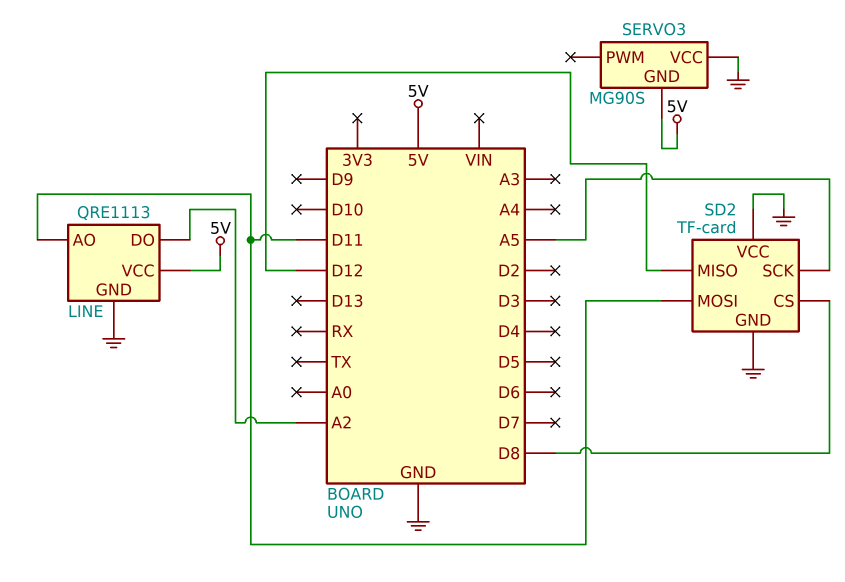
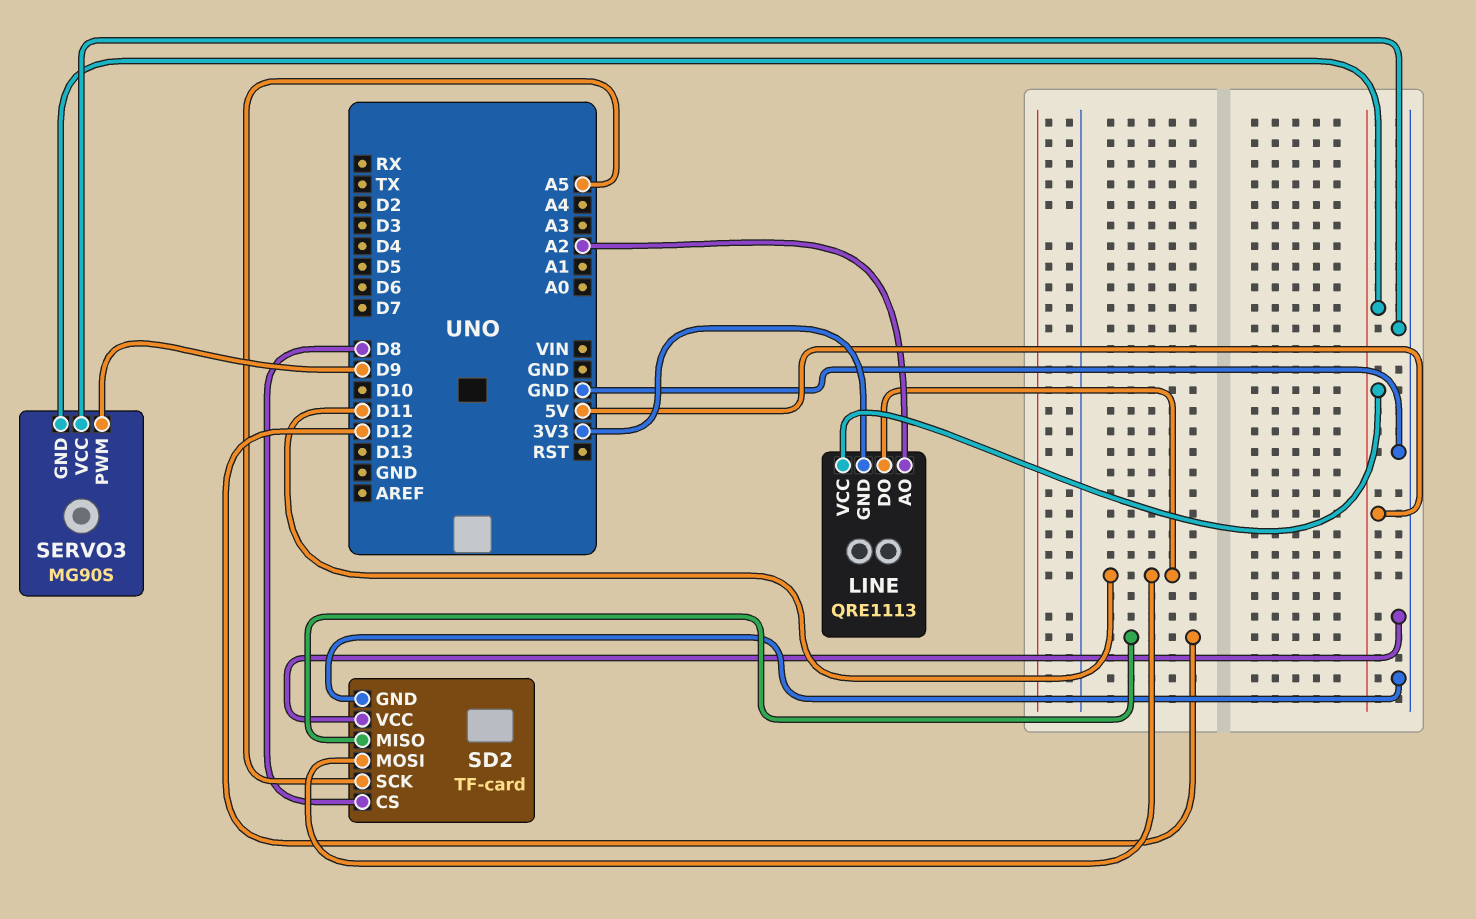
LINE pin AO: D11 -> A2
LINE pin DO: A2 -> D11
LINE pin GND: GND -> 3V3
SERVO3 pin PWM: none -> D9

